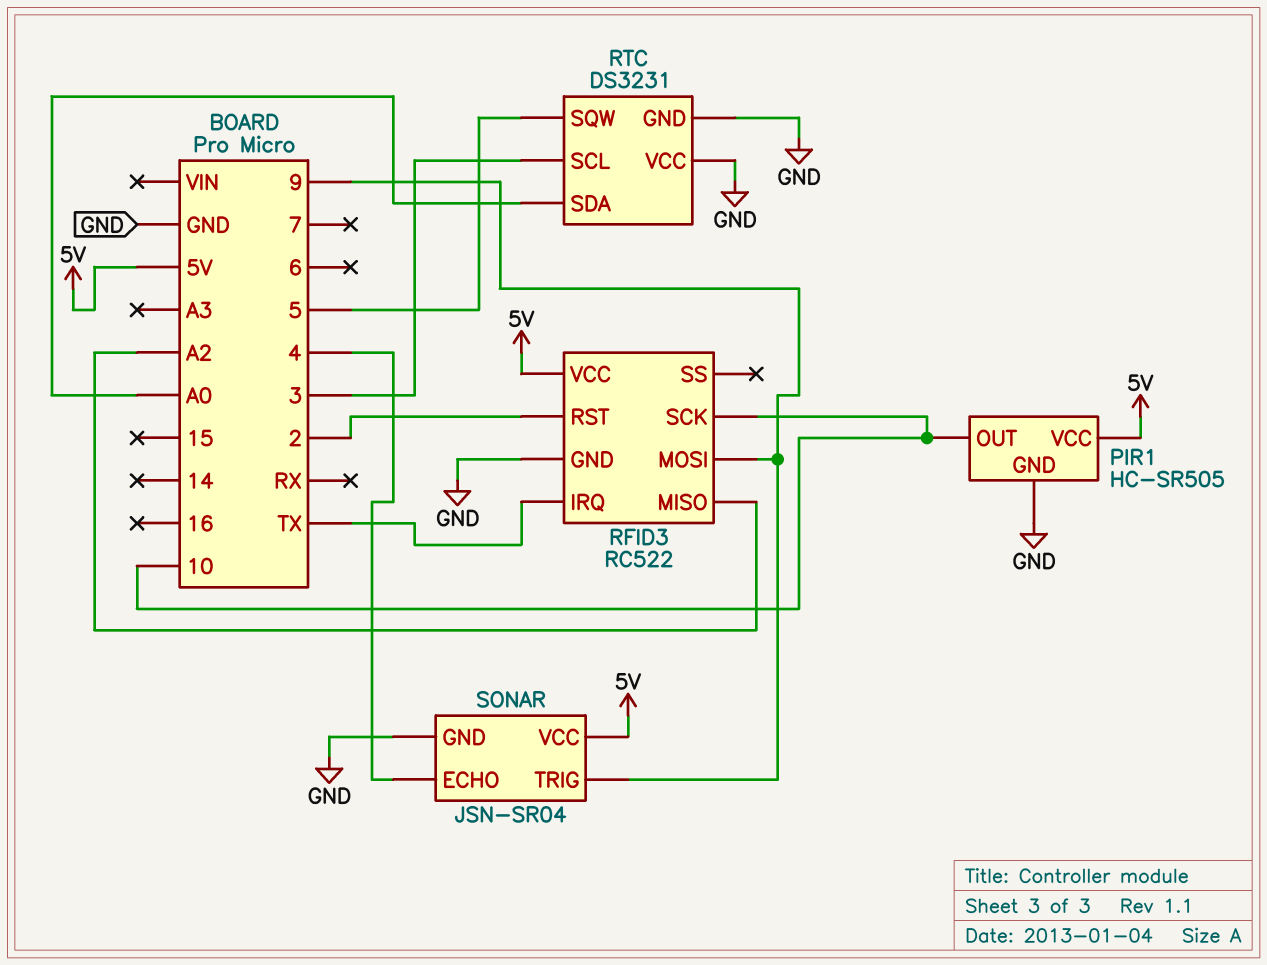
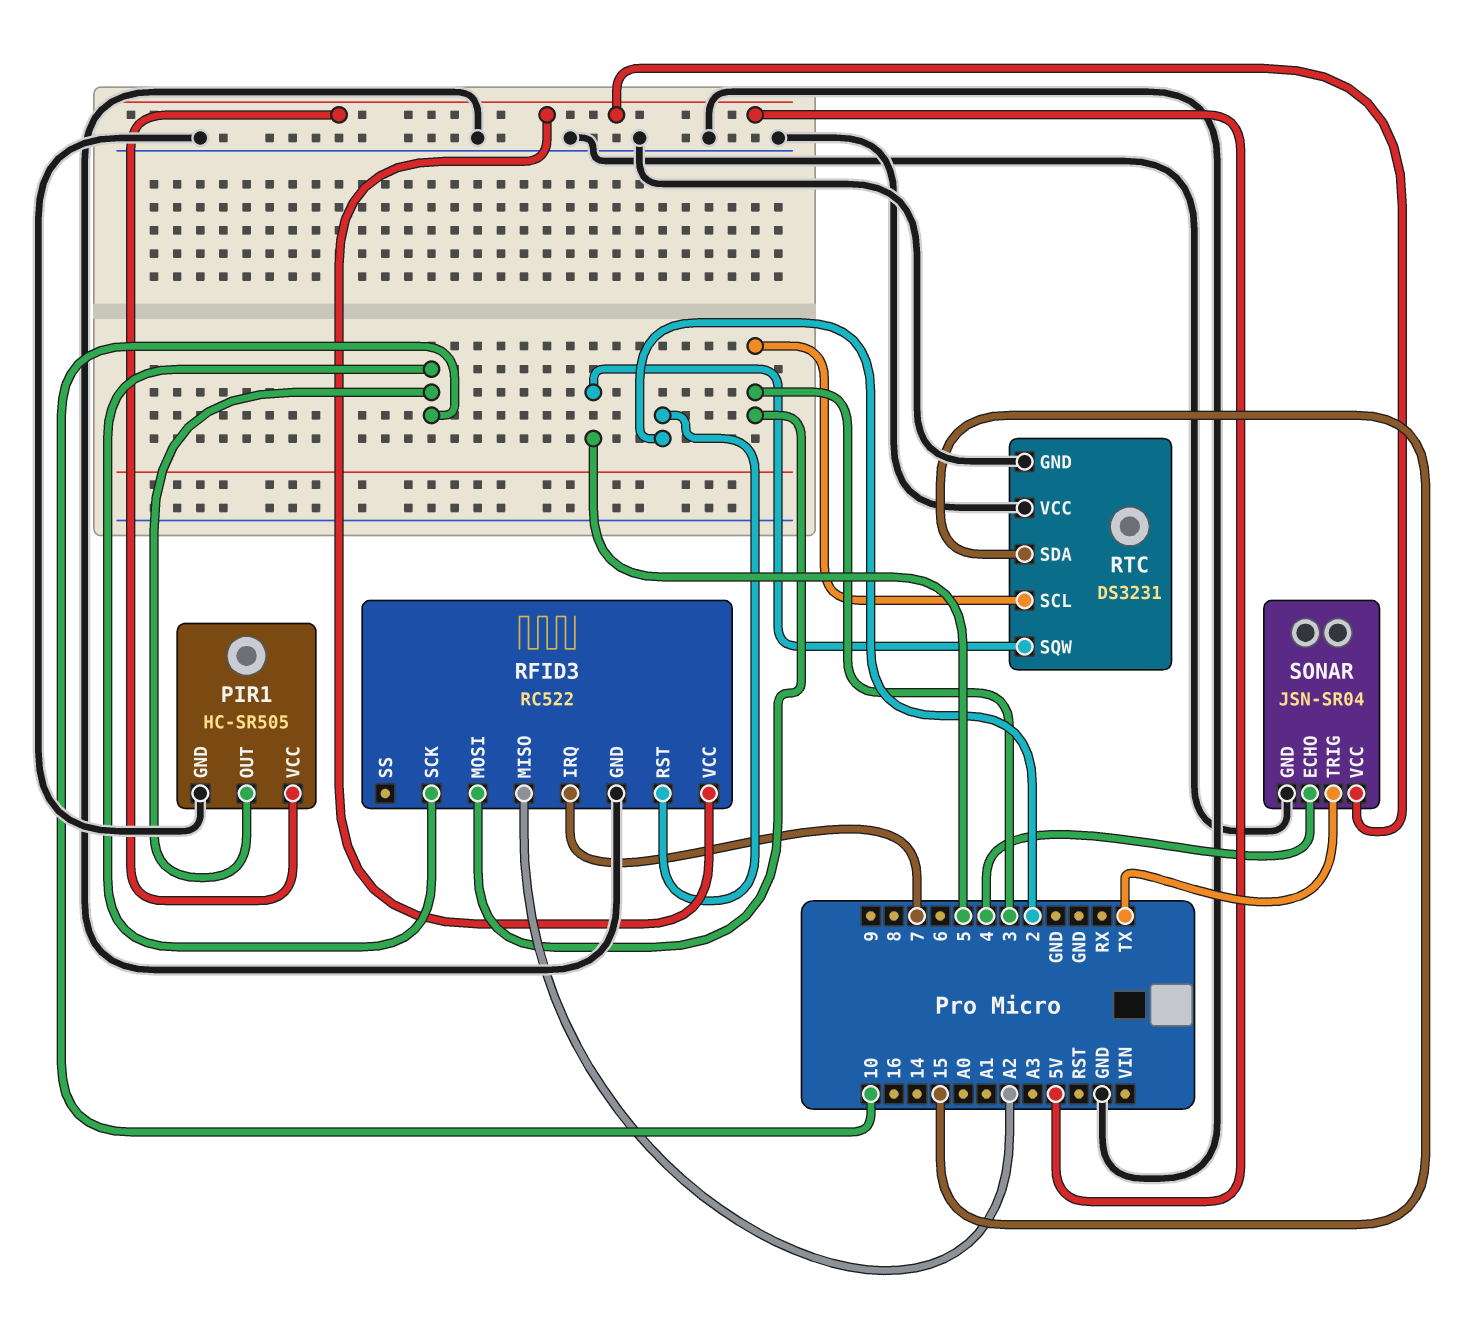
RFID3 pin IRQ: TX -> 7
RFID3 pin MOSI: 9 -> 3
RTC pin SDA: A0 -> 15
SONAR pin TRIG: 9 -> TX

